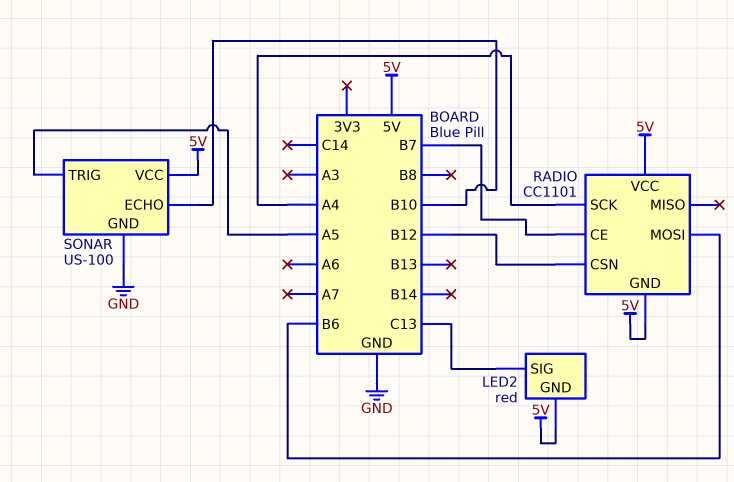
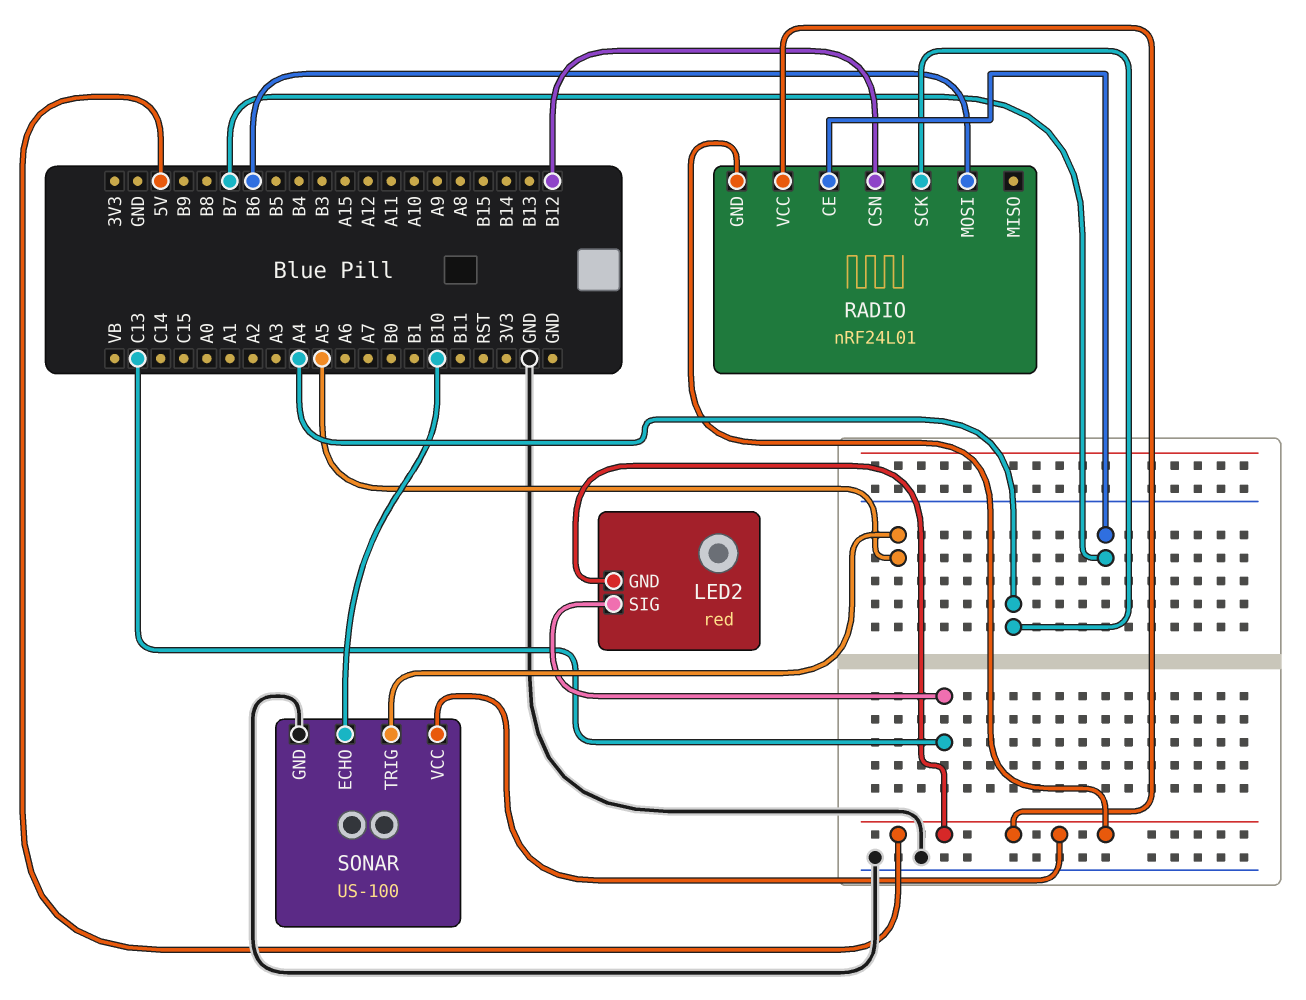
RADIO: CC1101 -> nRF24L01

